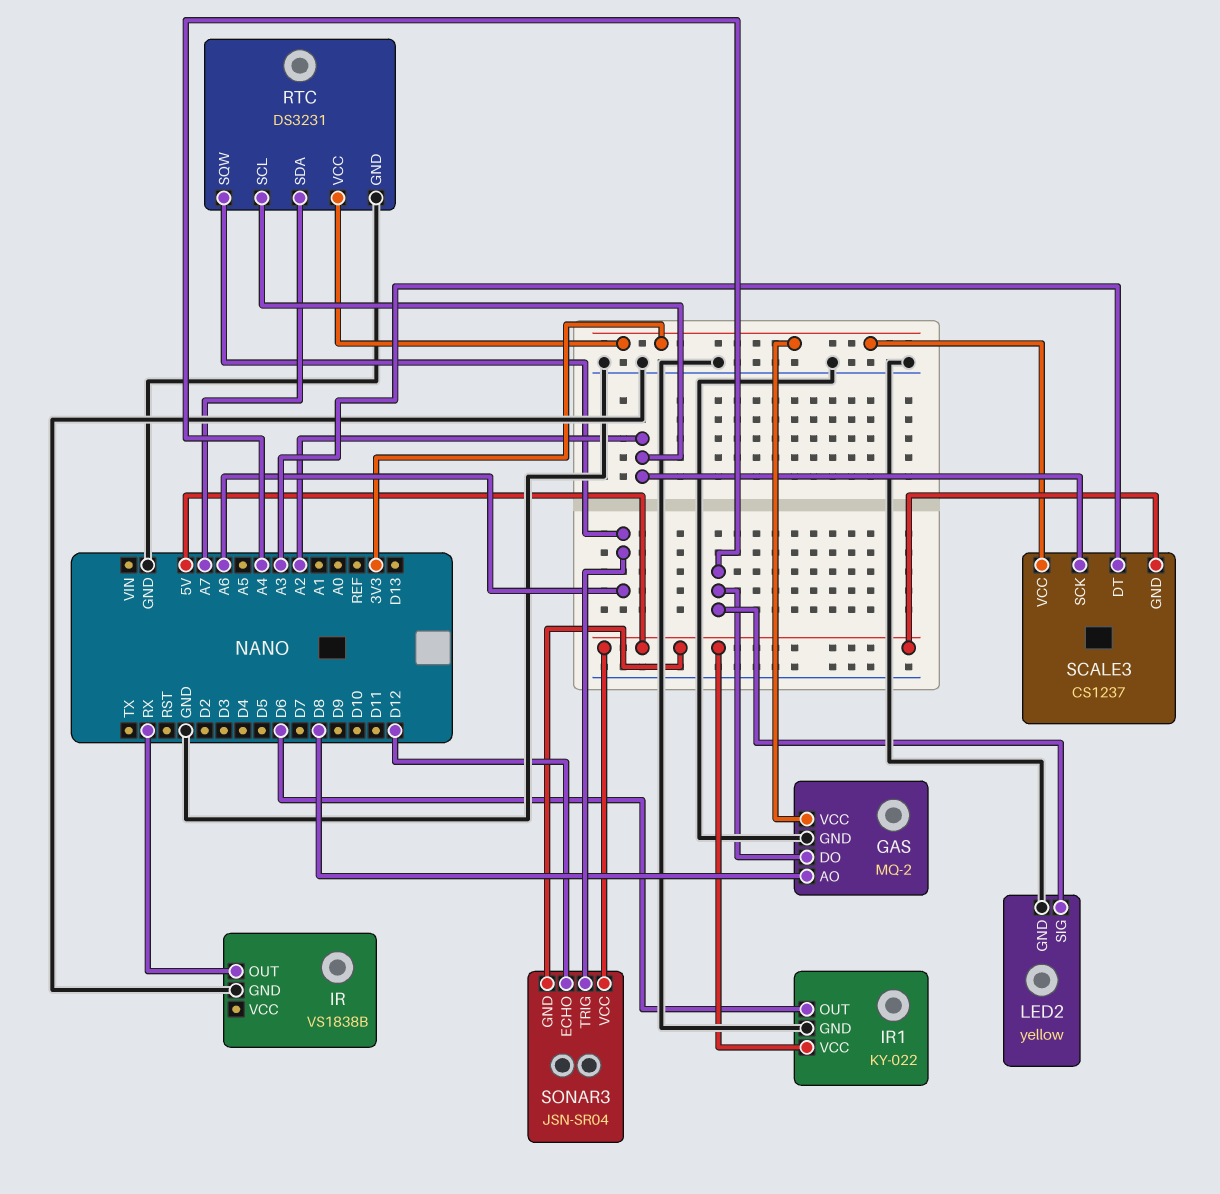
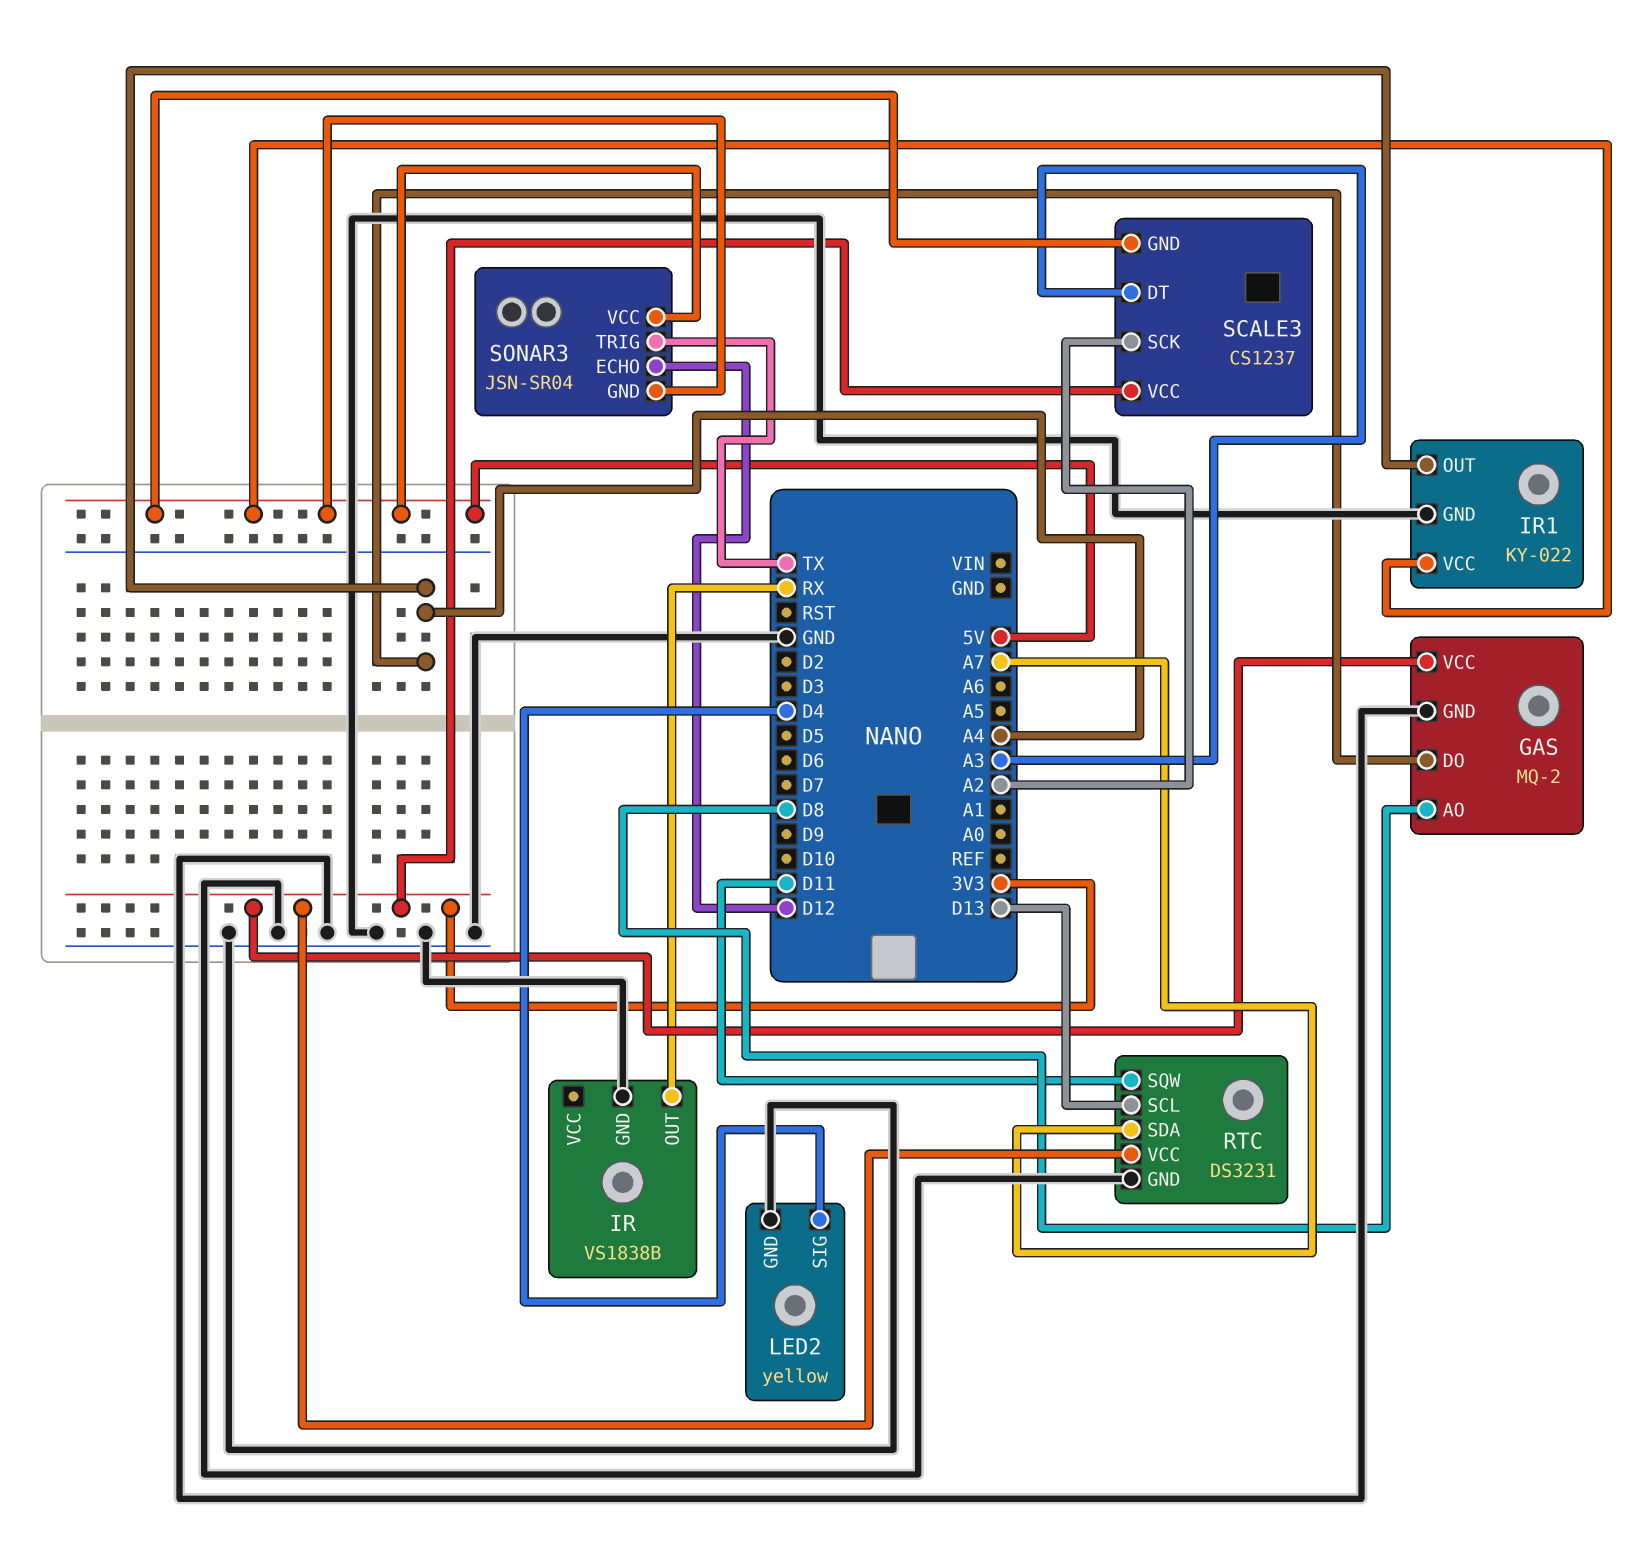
IR1 pin OUT: D6 -> A4
LED2 pin SIG: A4 -> D4
RTC pin SCL: A2 -> D13
RTC pin SQW: A6 -> D11
SONAR3 pin TRIG: A6 -> TX

